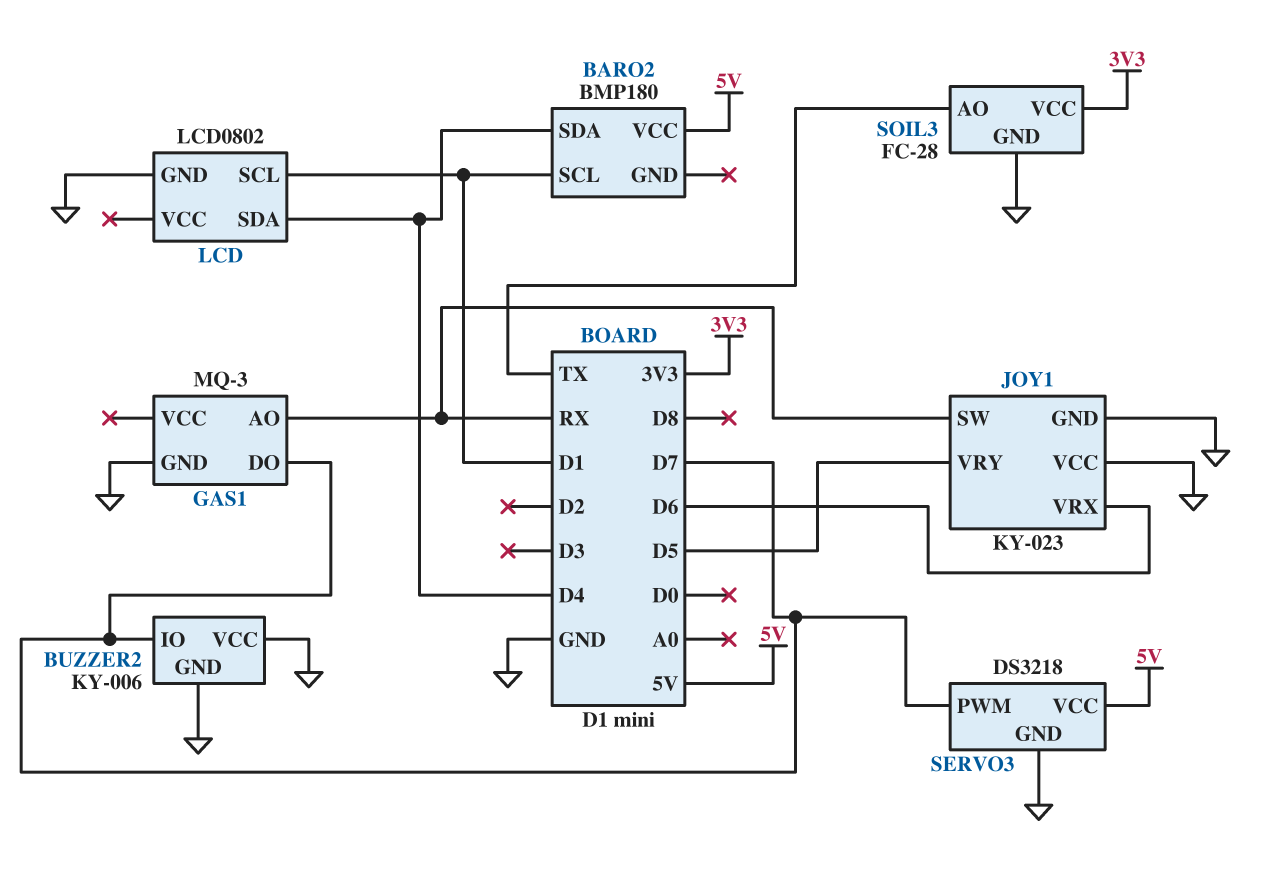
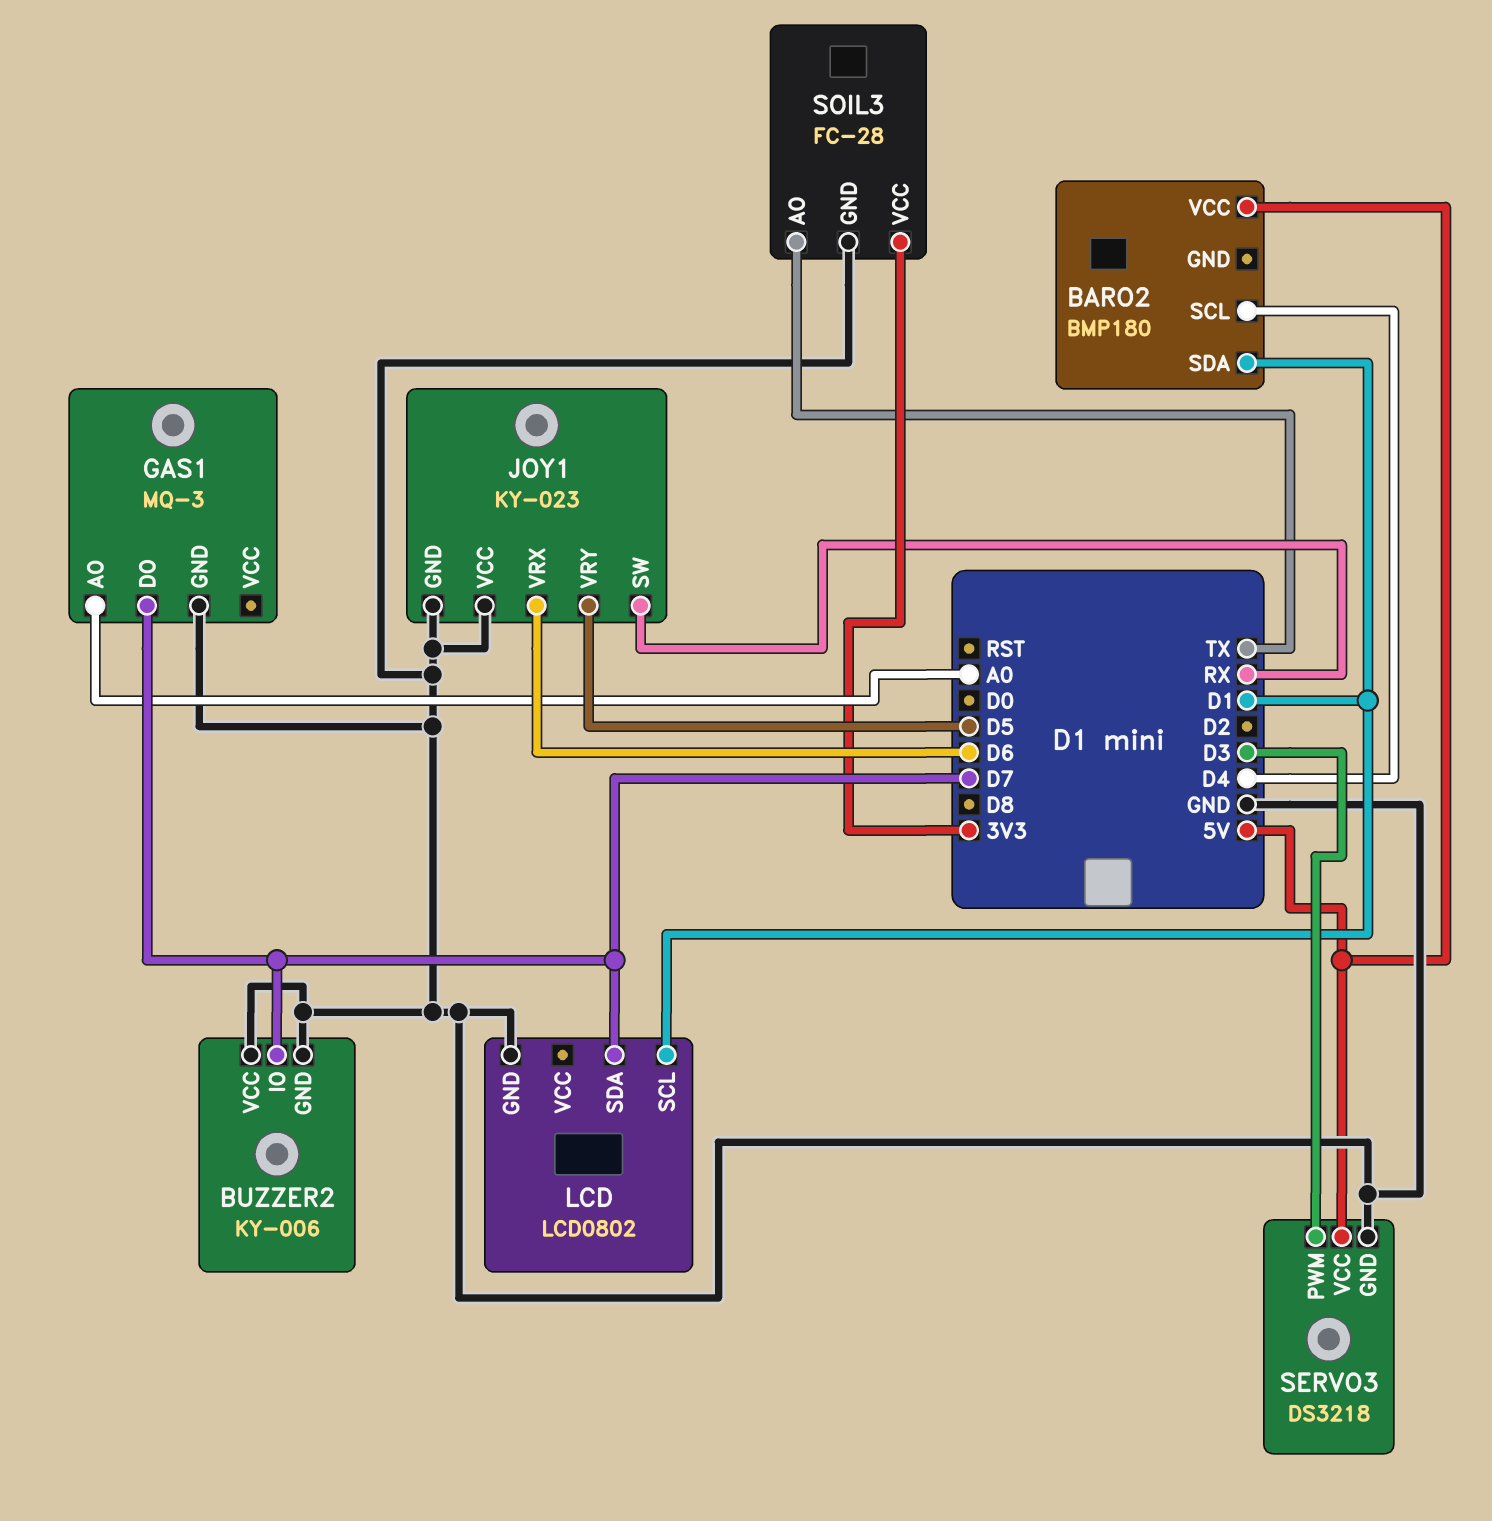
BARO2 pin SCL: D1 -> D4
BARO2 pin SDA: D4 -> D1
GAS1 pin AO: RX -> A0
LCD pin SDA: D4 -> D7
SERVO3 pin PWM: D7 -> D3

